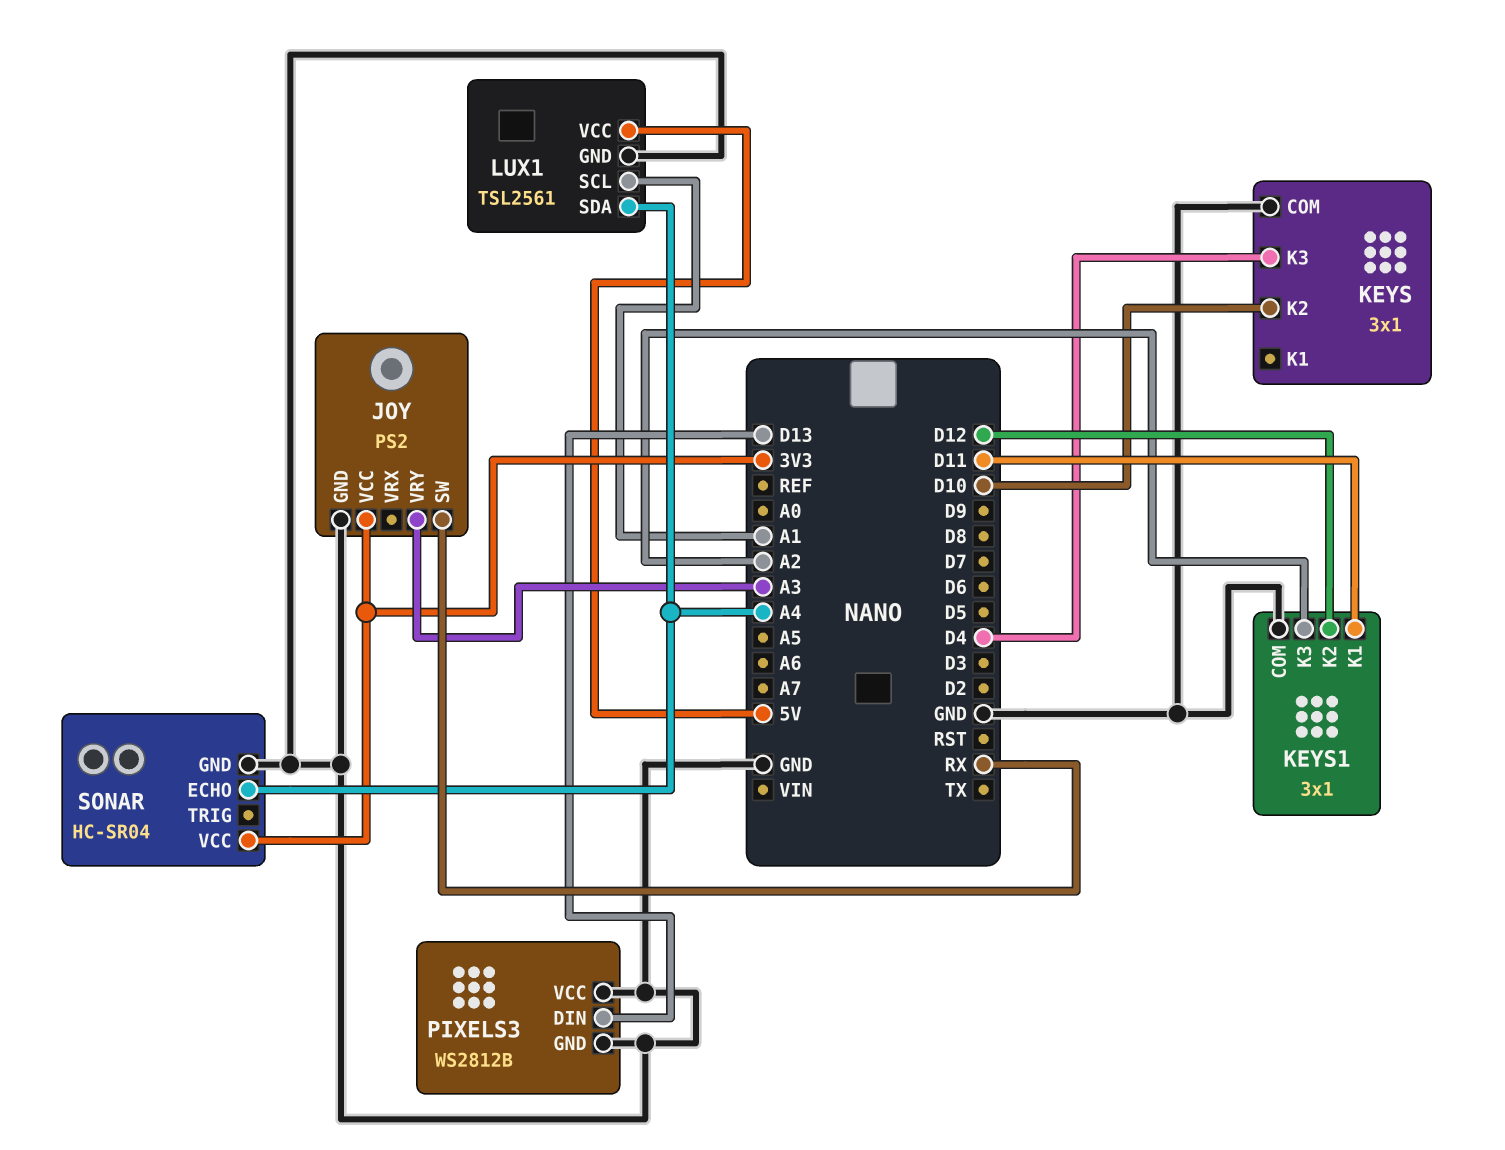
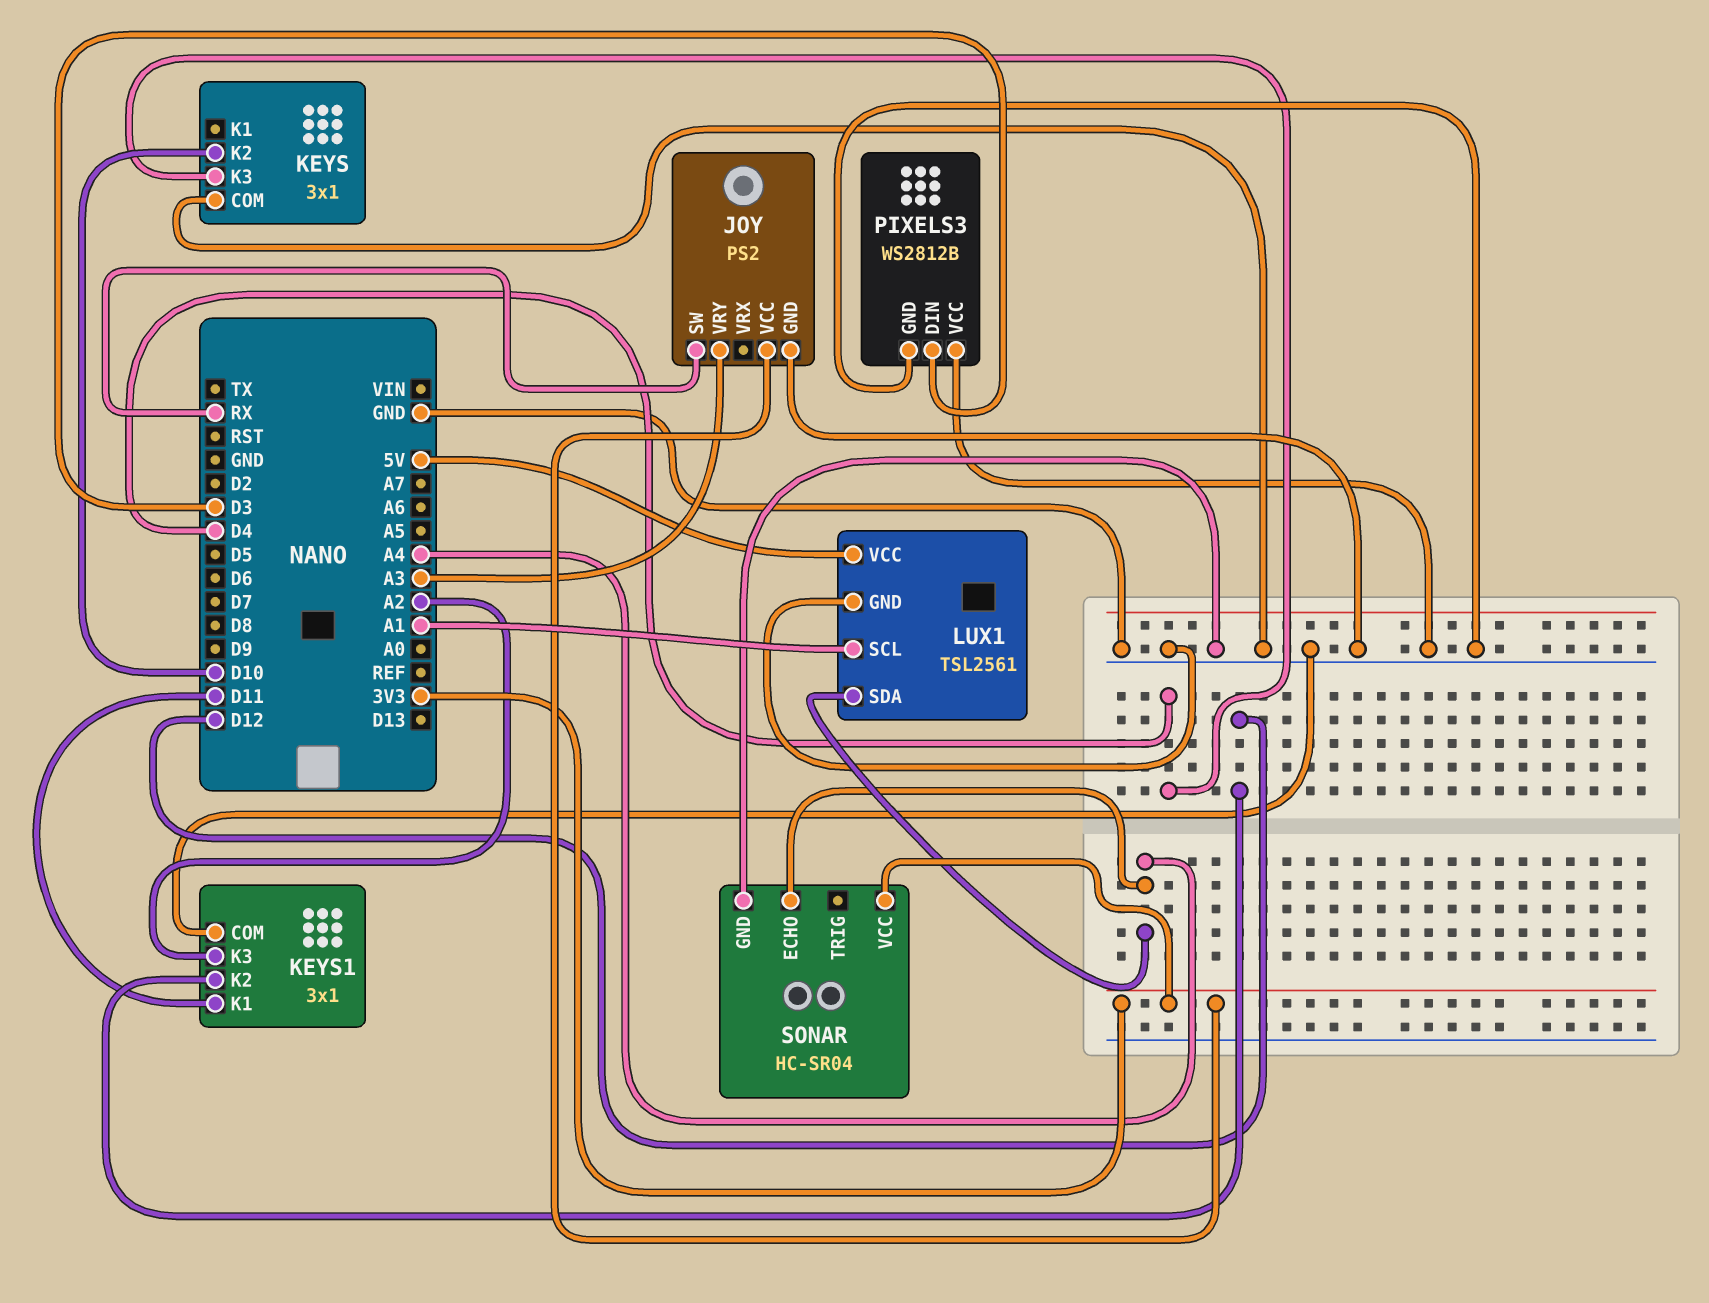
PIXELS3 pin DIN: D13 -> D3

